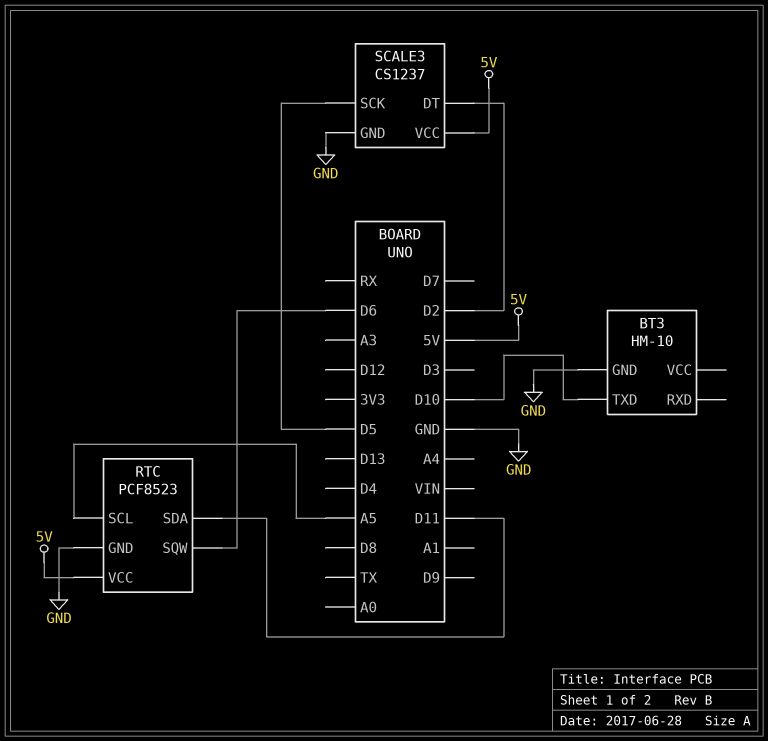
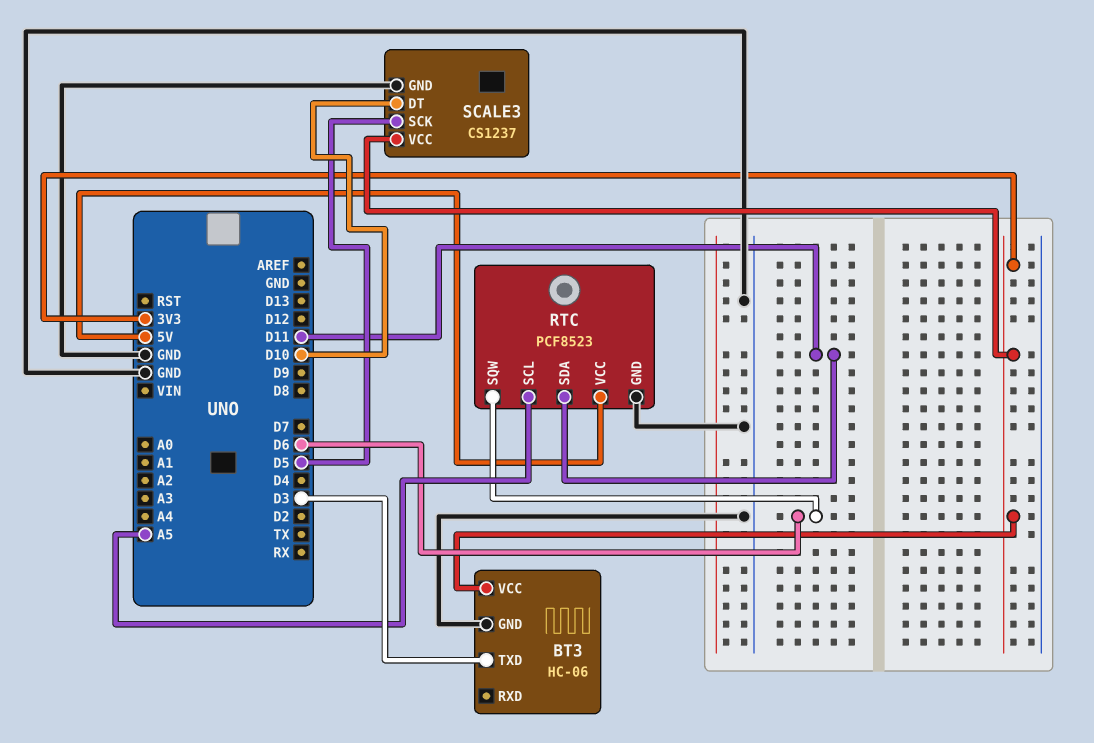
BT3: HM-10 -> HC-06
BT3 pin TXD: D10 -> D3
BT3 pin VCC: none -> 3V3
SCALE3 pin DT: D2 -> D10
SCALE3 pin VCC: 5V -> 3V3

